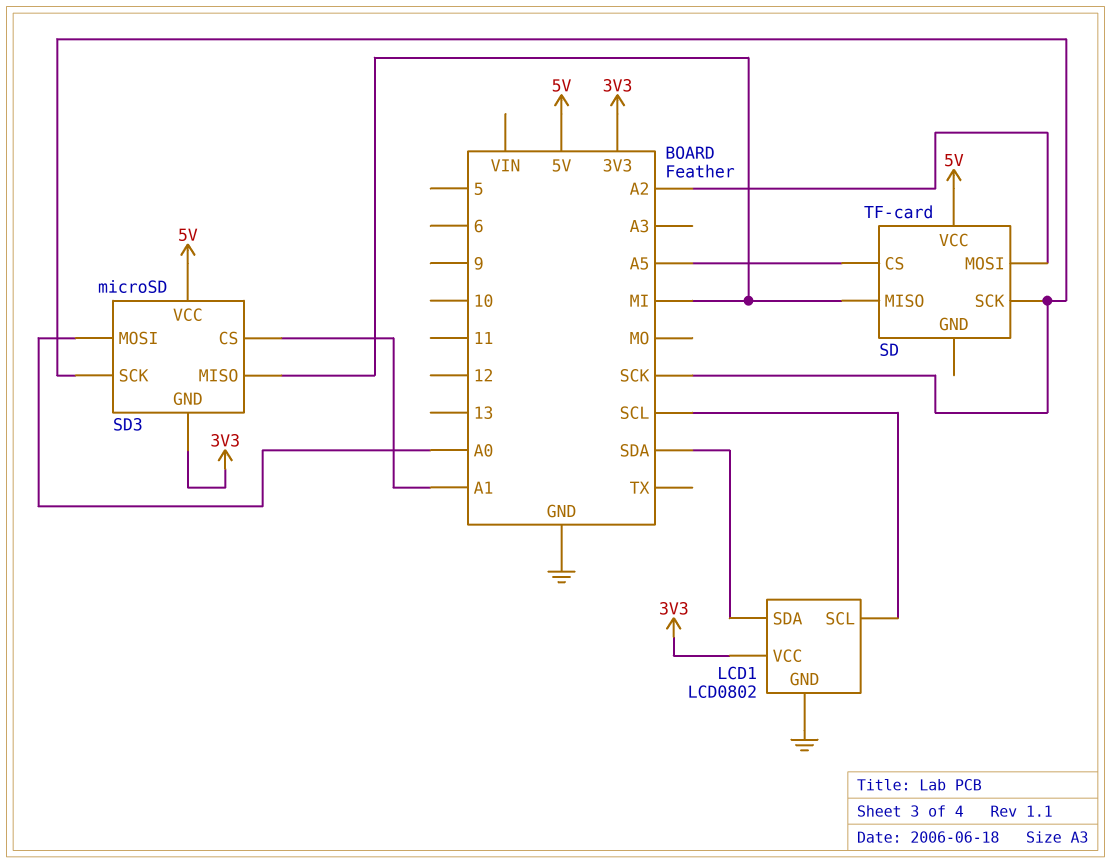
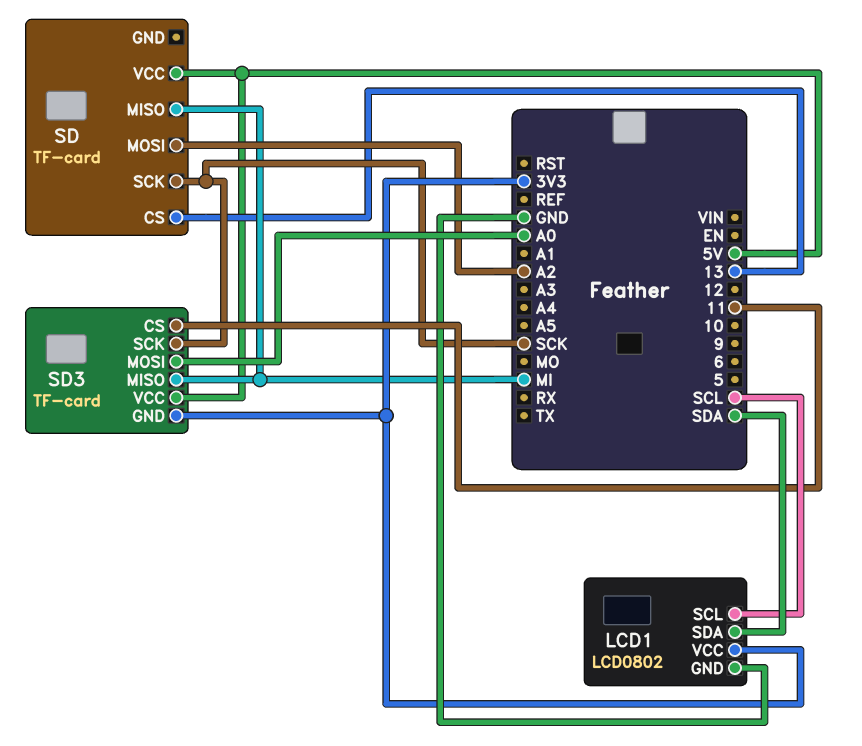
SD pin CS: A5 -> 13
SD3: microSD -> TF-card
SD3 pin CS: A1 -> 11

